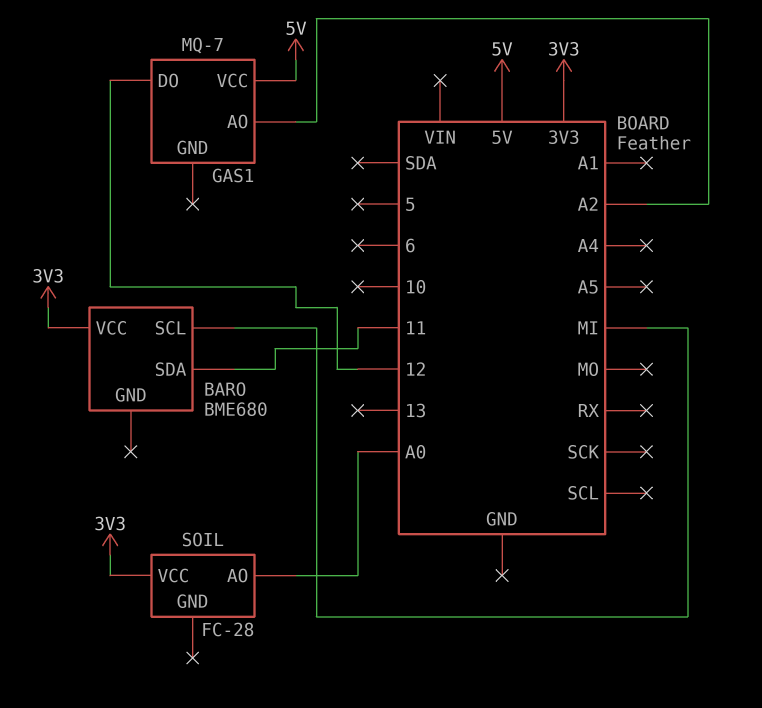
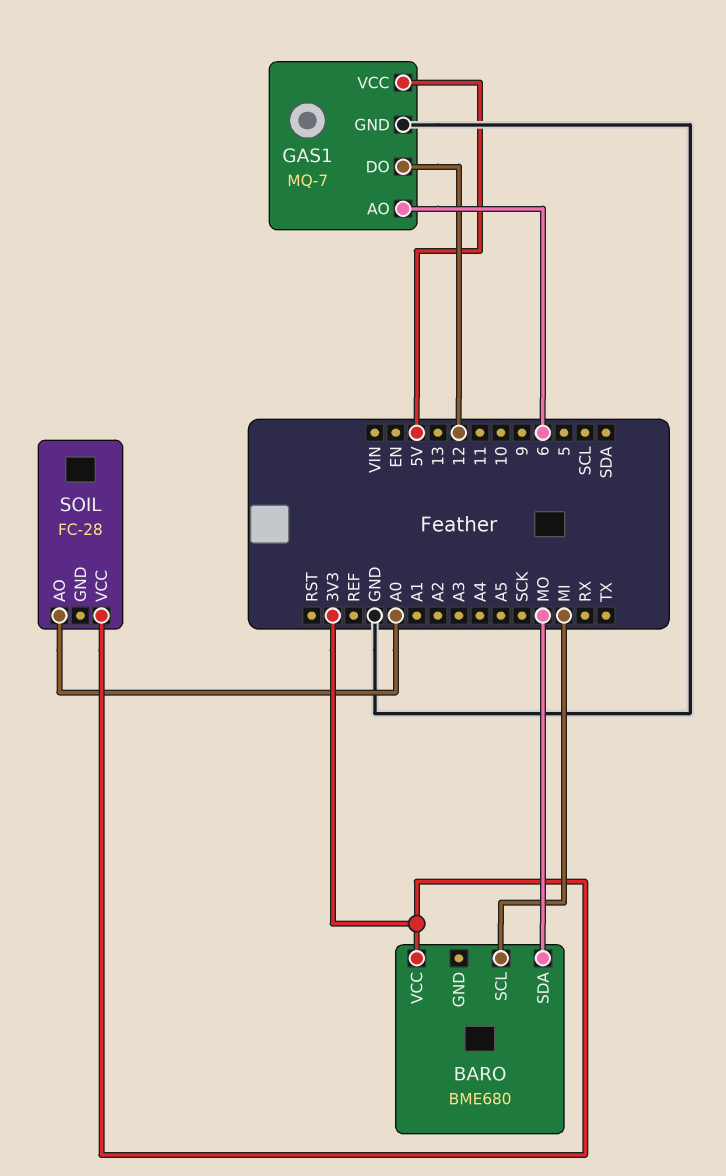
BARO pin SDA: 11 -> MO
GAS1 pin AO: A2 -> 6
GAS1 pin GND: none -> GND

